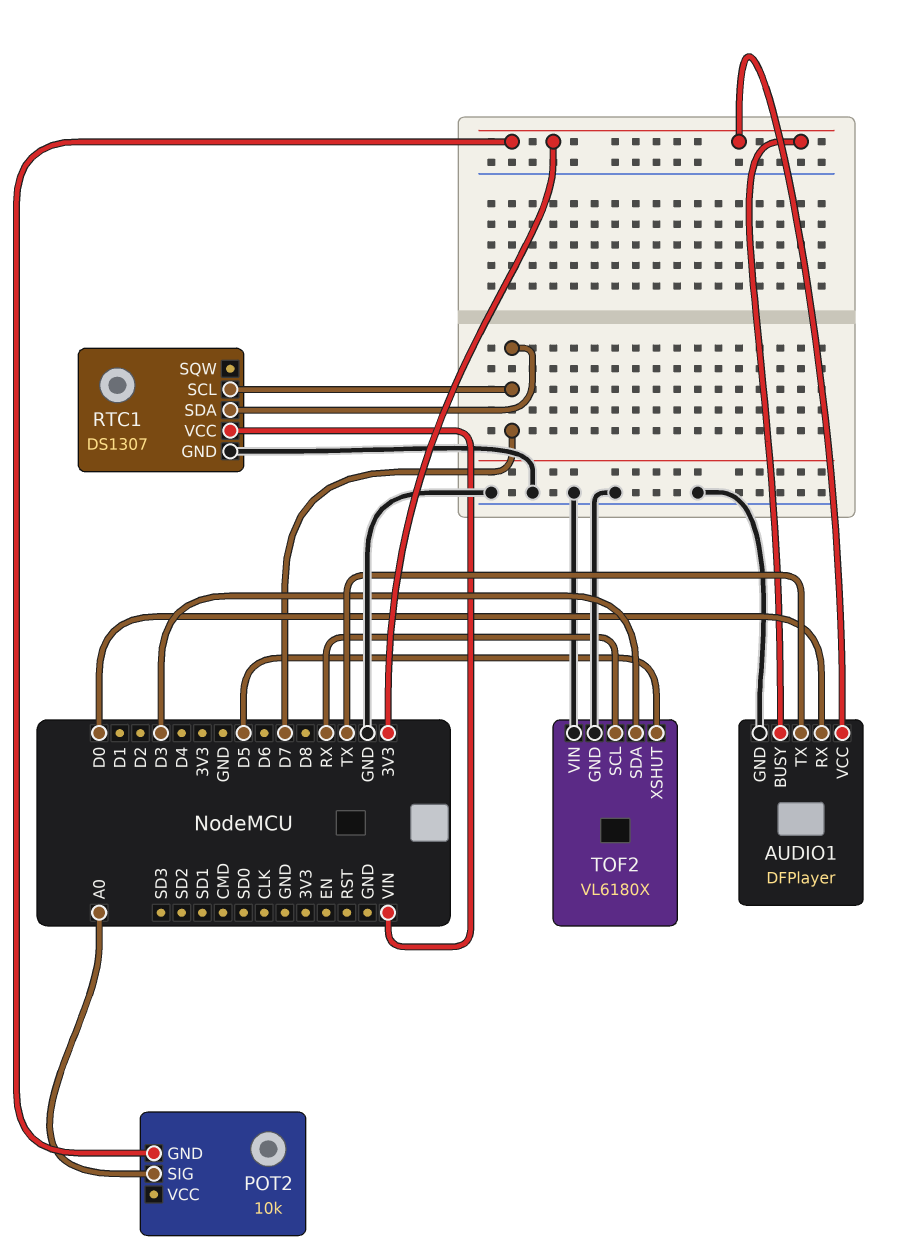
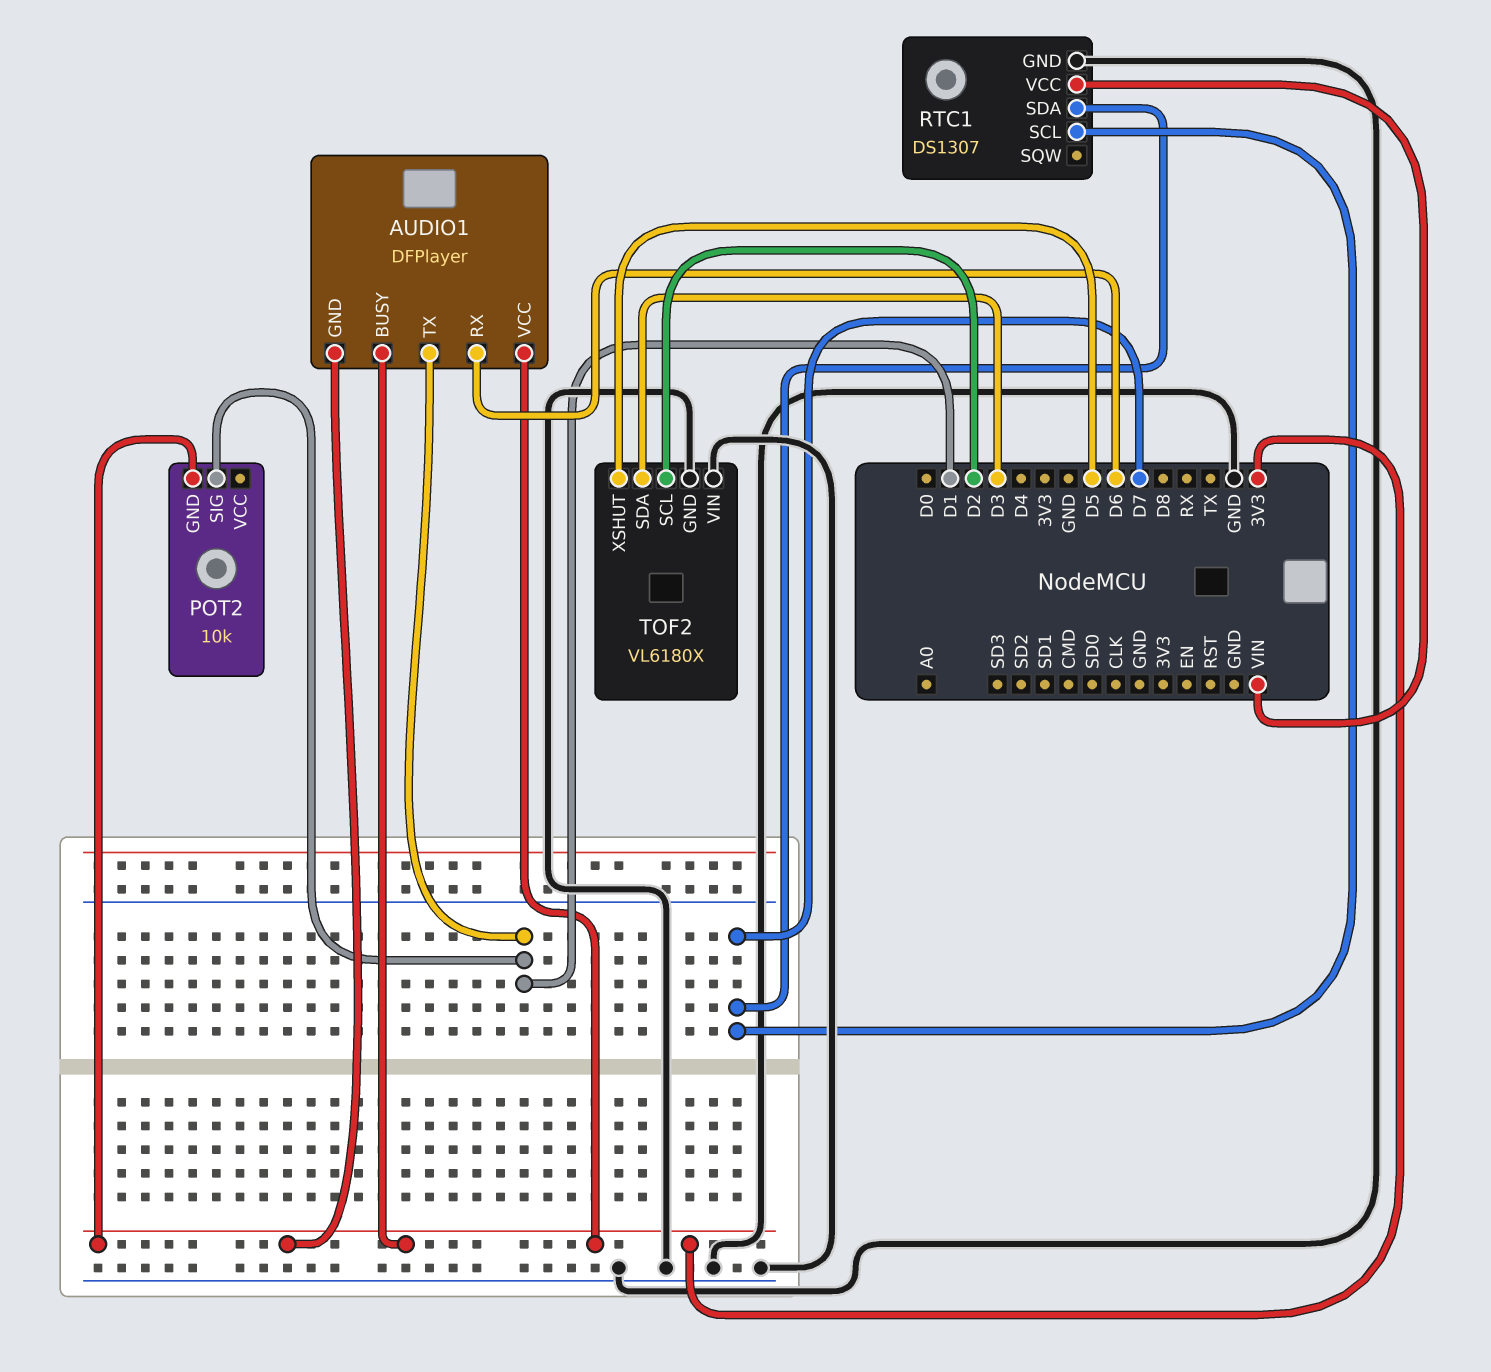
AUDIO1 pin GND: GND -> 3V3
AUDIO1 pin RX: D0 -> D6
AUDIO1 pin TX: TX -> D1
POT2 pin SIG: A0 -> D1
TOF2 pin SCL: RX -> D2

